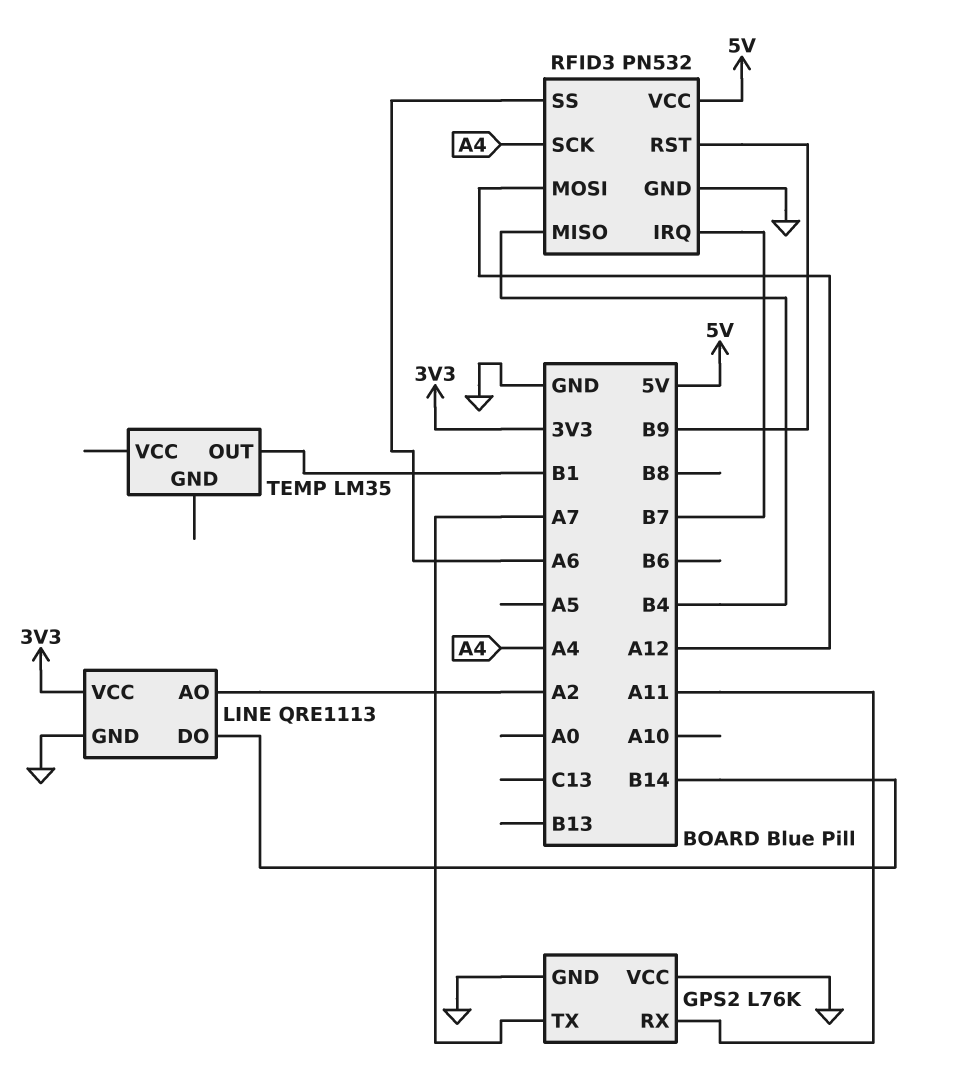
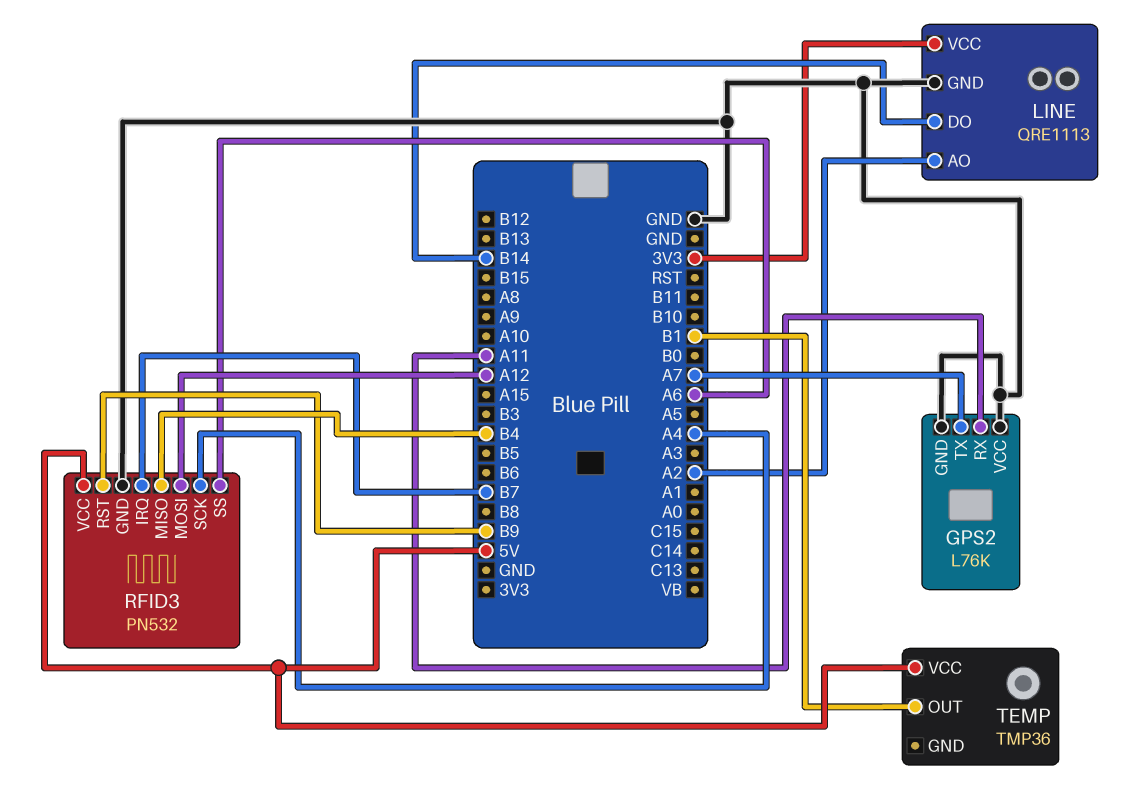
TEMP: LM35 -> TMP36
TEMP pin VCC: none -> 5V

